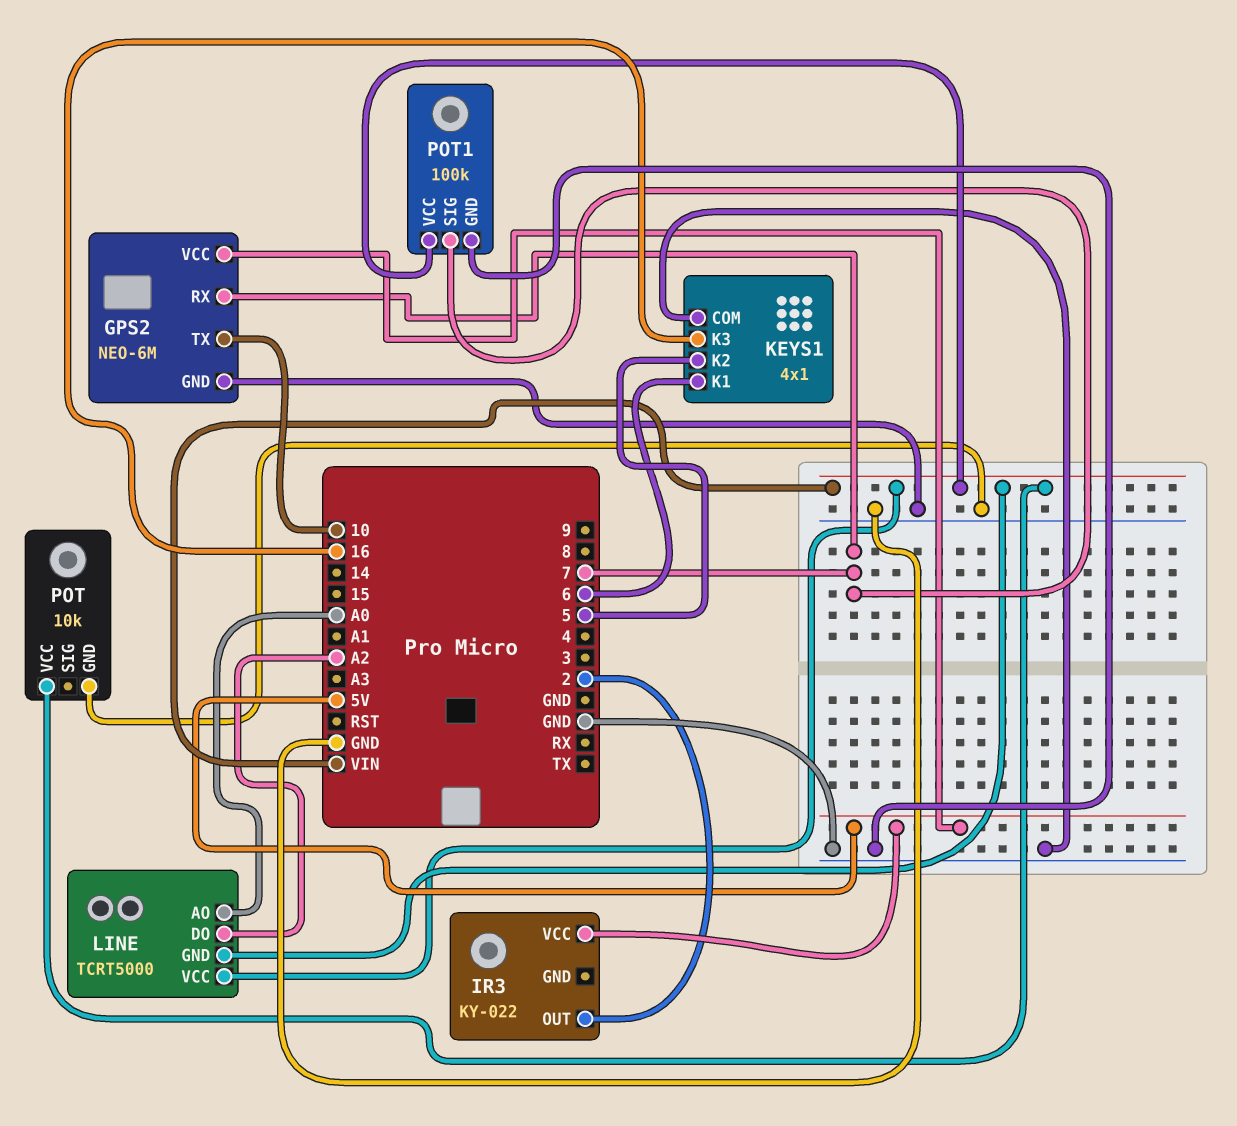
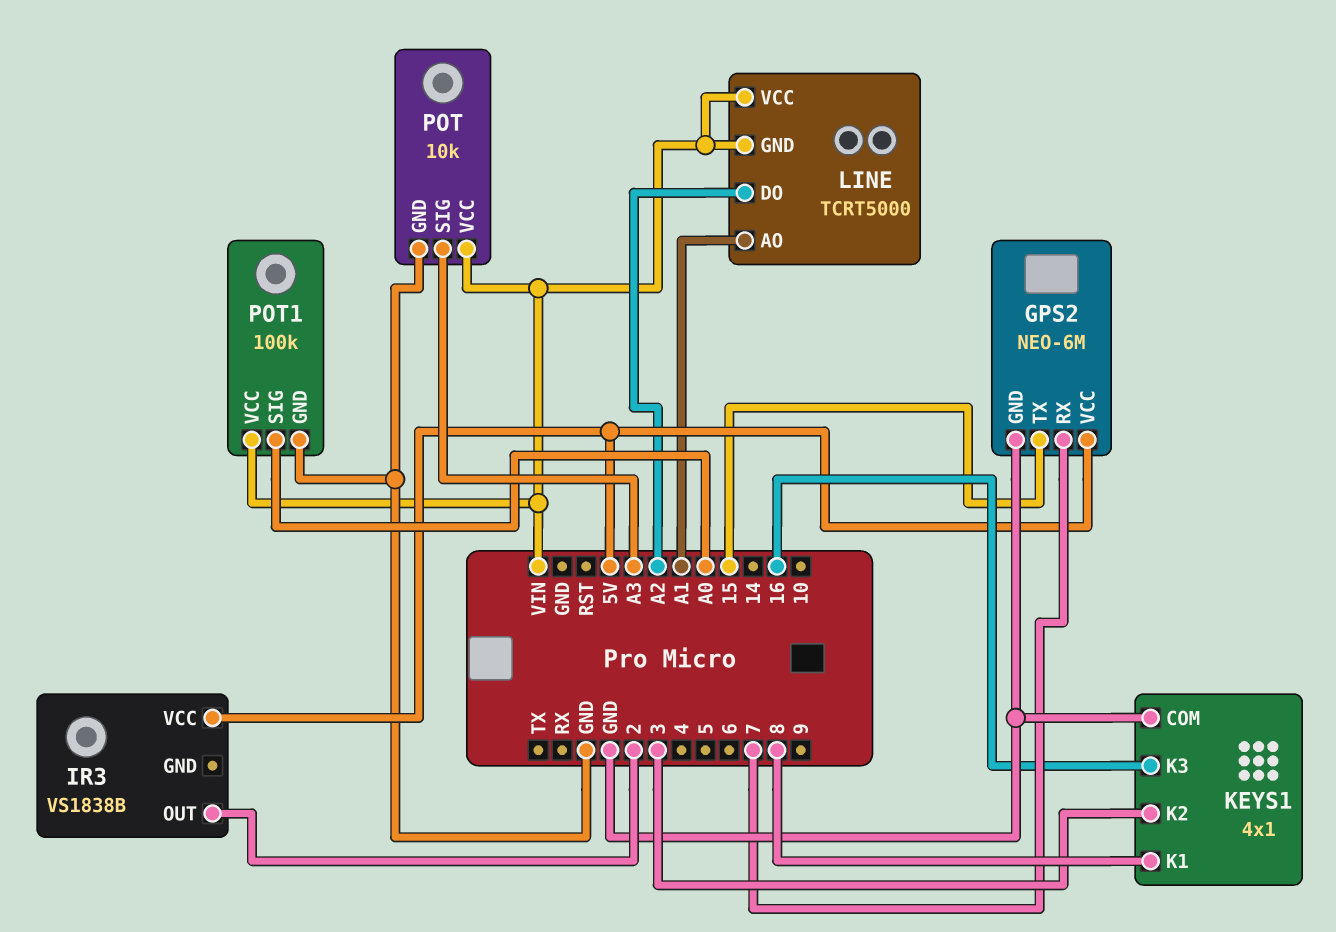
GPS2 pin TX: 10 -> 15
IR3: KY-022 -> VS1838B
KEYS1 pin K1: 6 -> 8
KEYS1 pin K2: 5 -> 3
LINE pin AO: A0 -> A1
POT pin SIG: none -> A3
POT1 pin SIG: 7 -> A0

